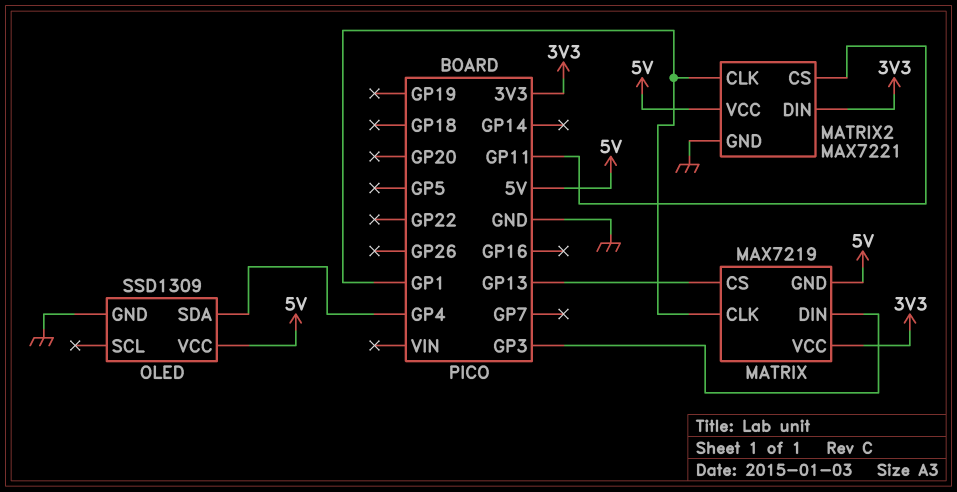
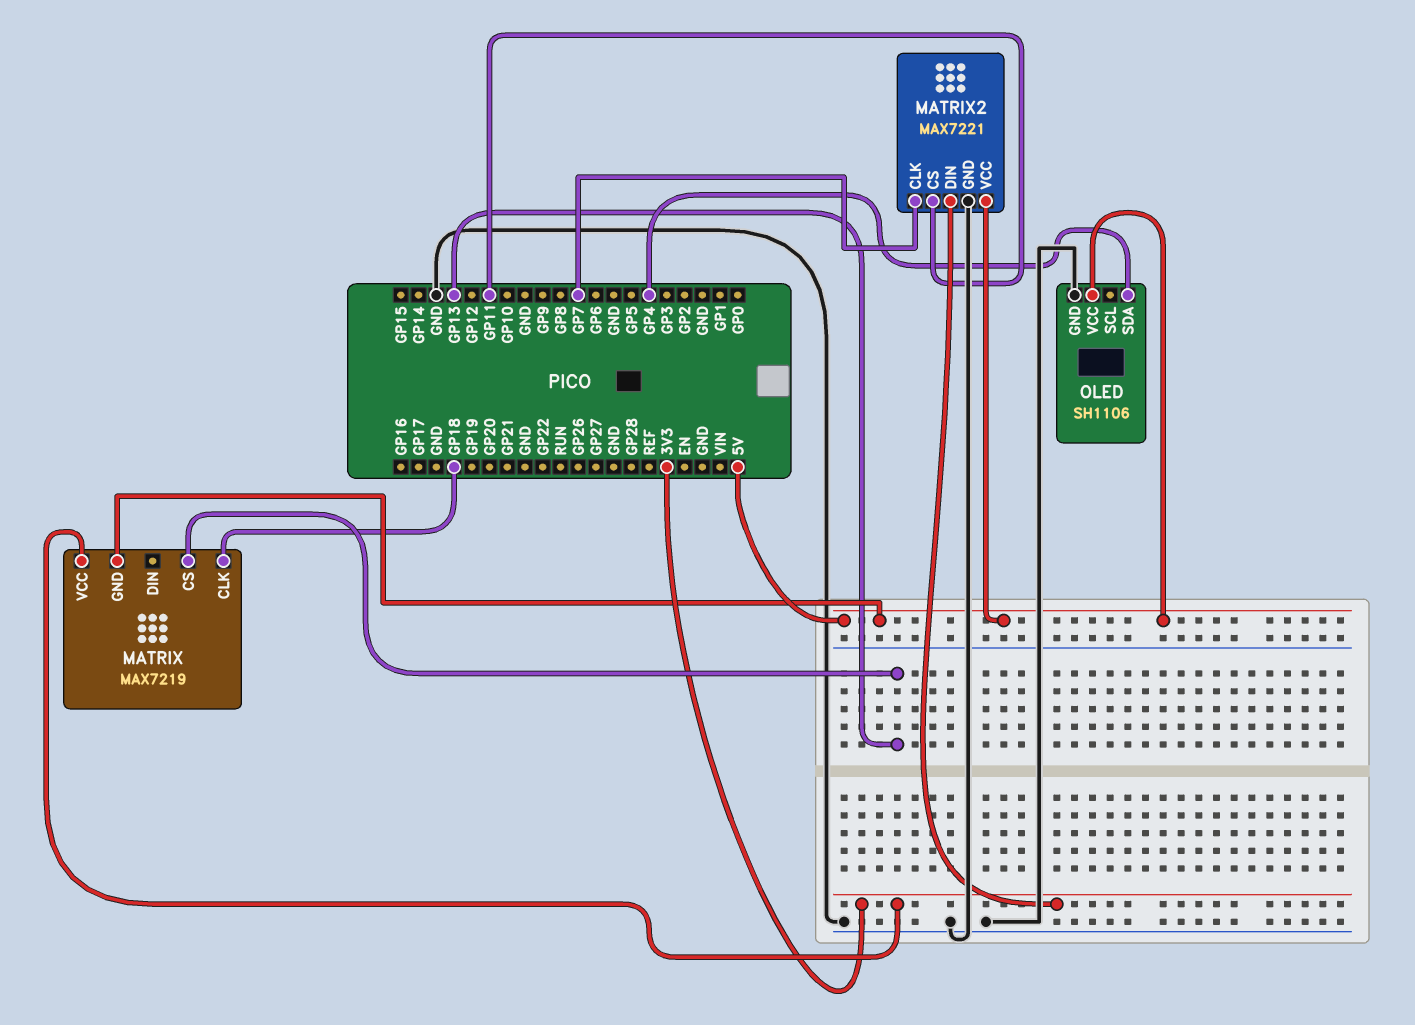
MATRIX pin CLK: GP1 -> GP18
MATRIX pin DIN: GP3 -> none
MATRIX2 pin CLK: GP1 -> GP7
OLED: SSD1309 -> SH1106

